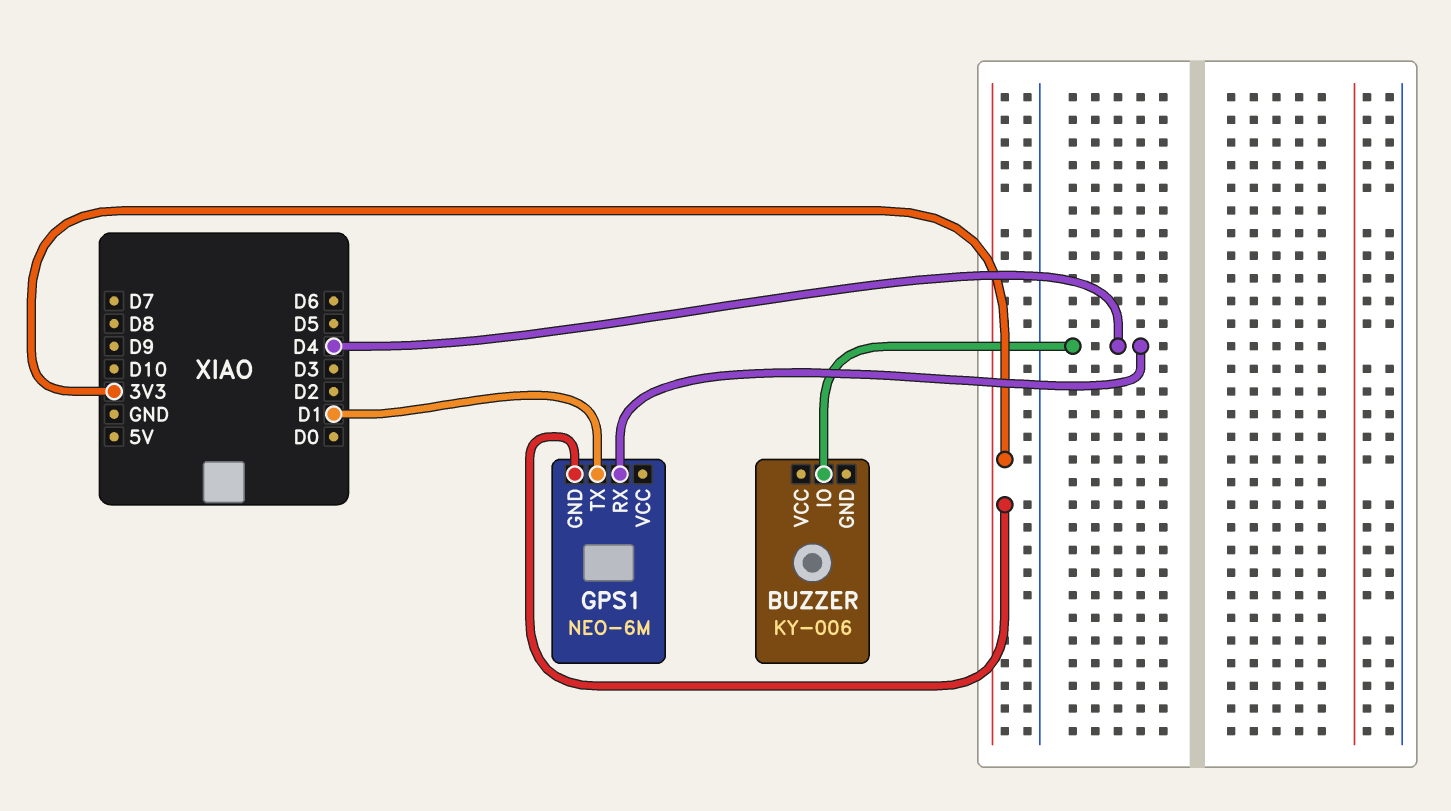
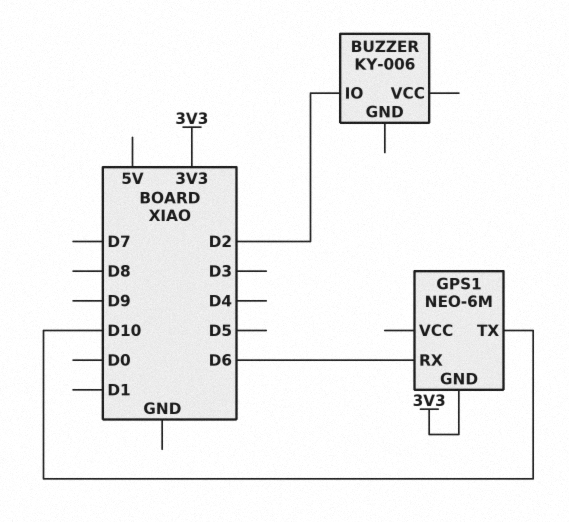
BUZZER pin IO: D4 -> D2
GPS1 pin RX: D4 -> D6
GPS1 pin TX: D1 -> D10

